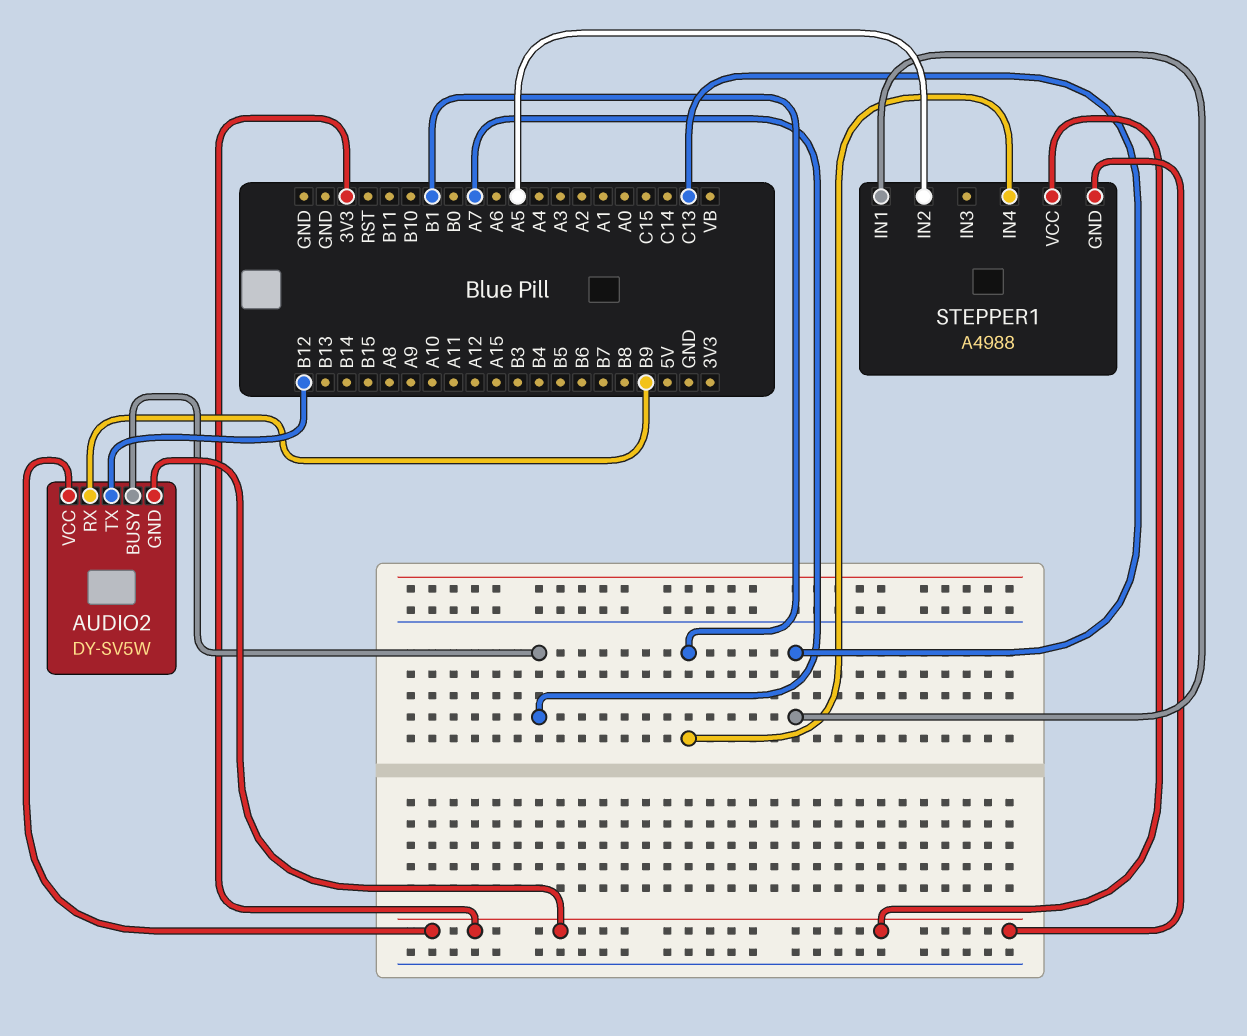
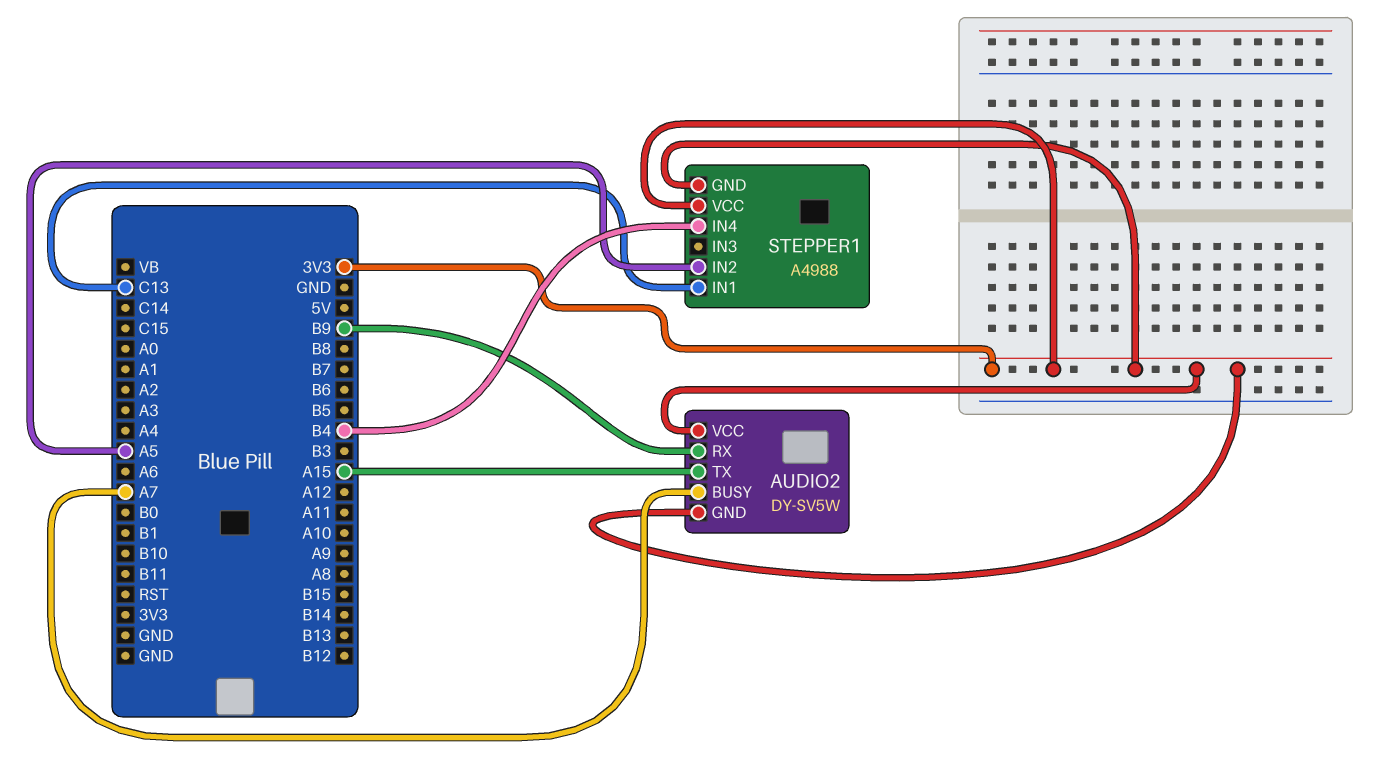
AUDIO2 pin TX: B12 -> A15
STEPPER1 pin IN4: B1 -> B4

